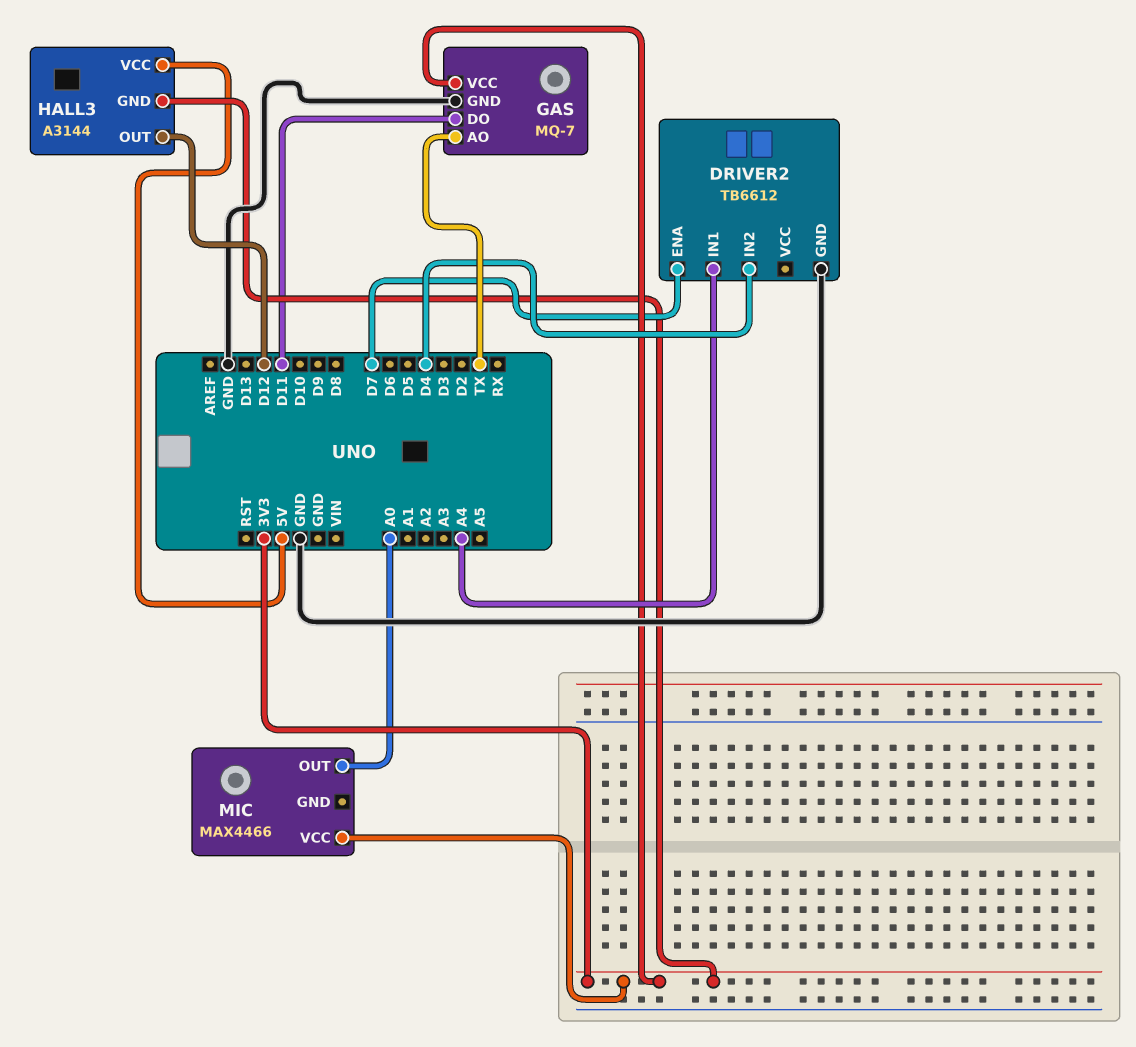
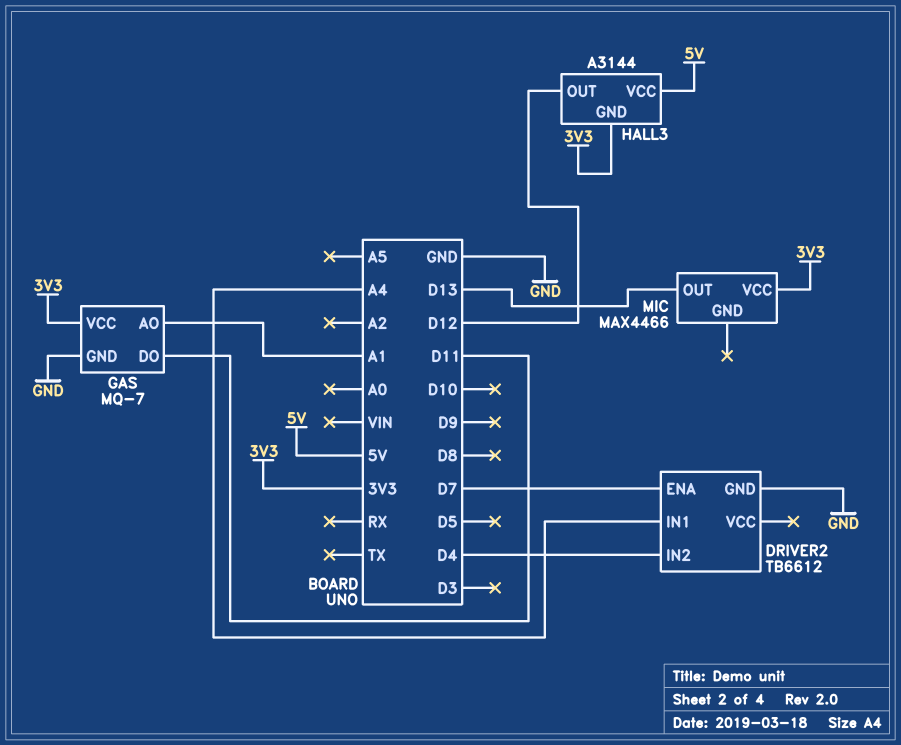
GAS pin AO: TX -> A1
MIC pin OUT: A0 -> D13

